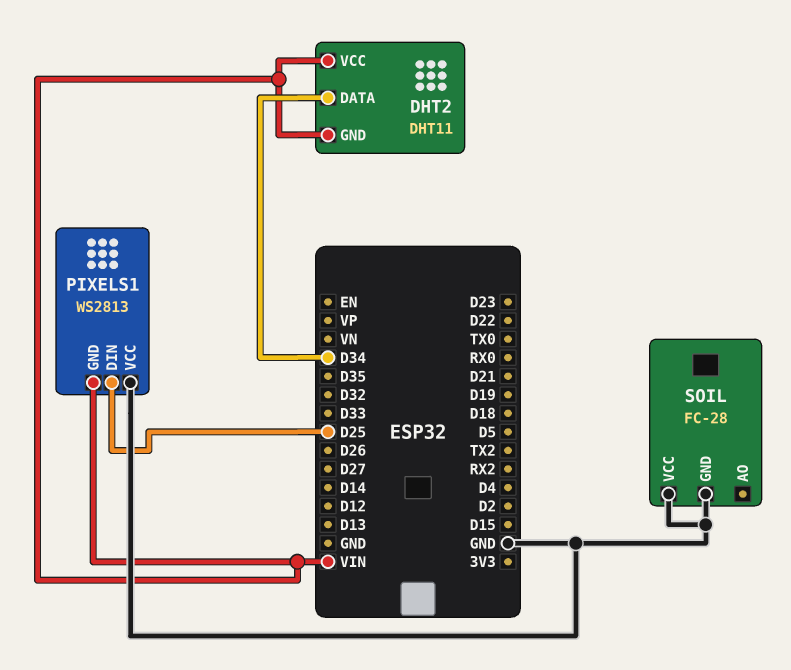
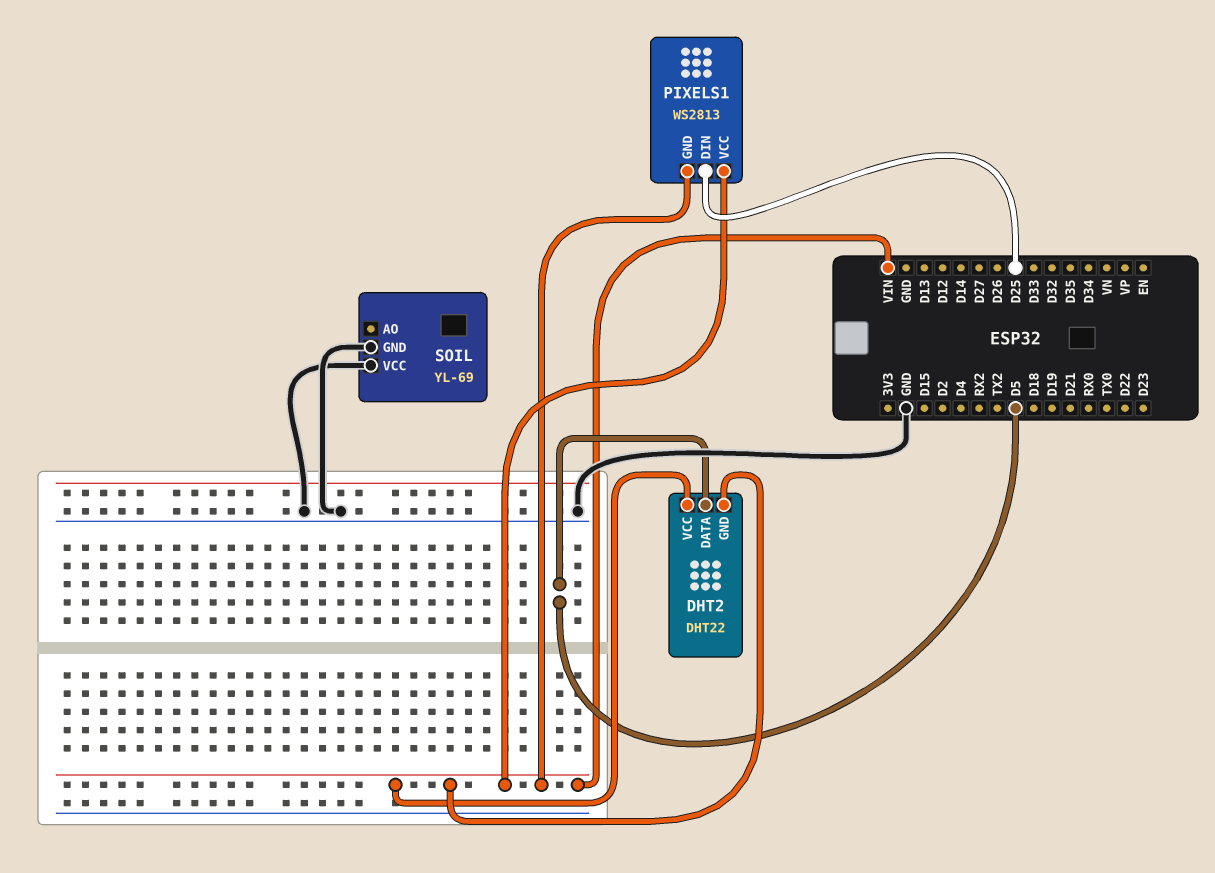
DHT2: DHT11 -> DHT22
DHT2 pin DATA: D34 -> D5
PIXELS1 pin VCC: GND -> VIN
SOIL: FC-28 -> YL-69

